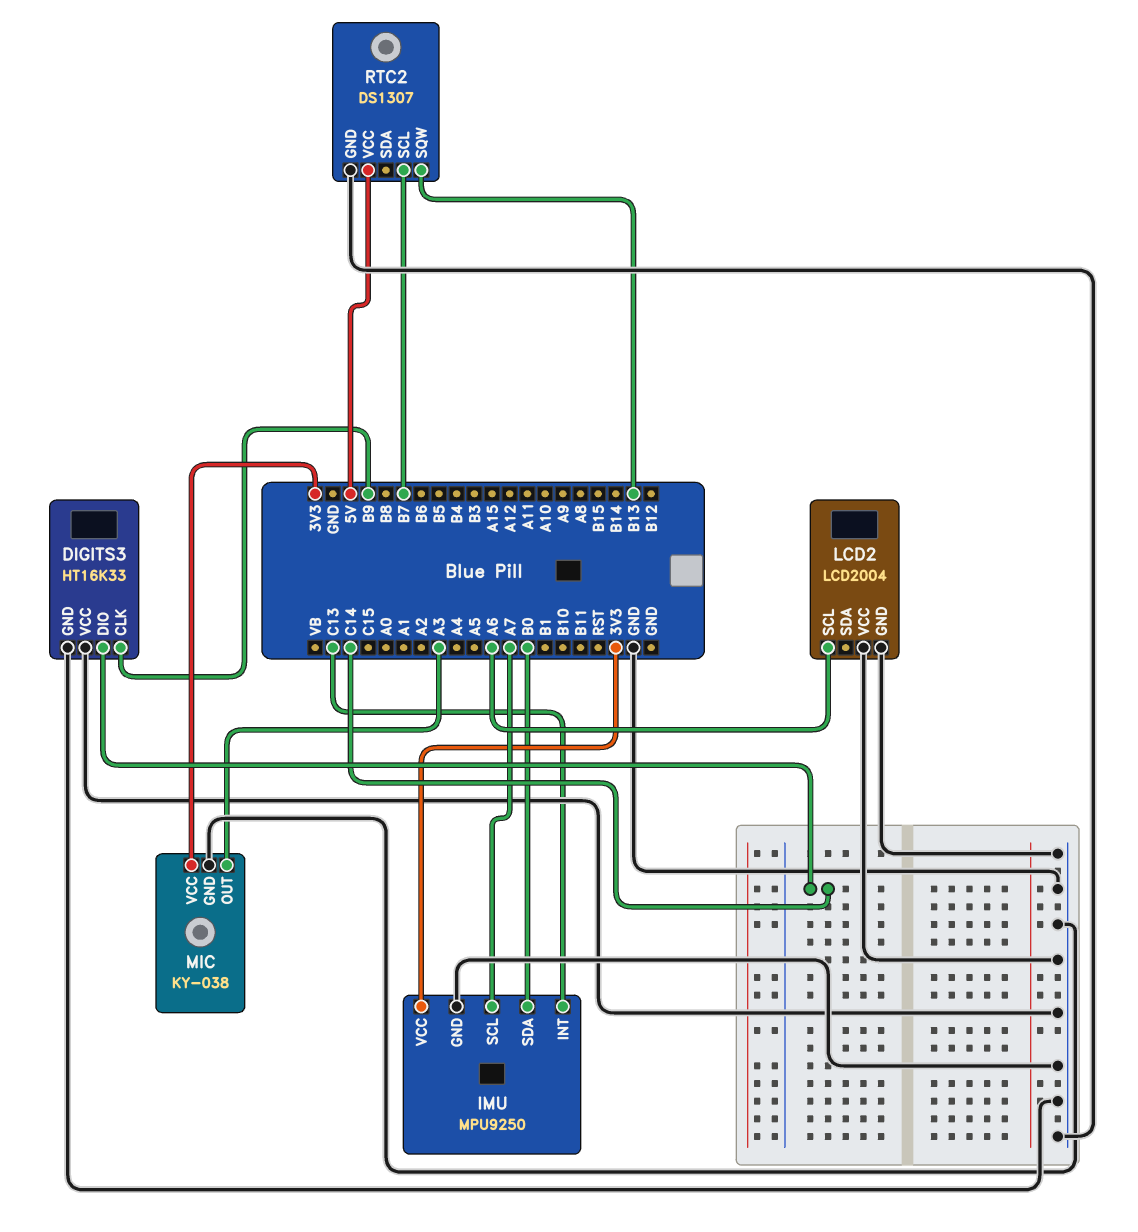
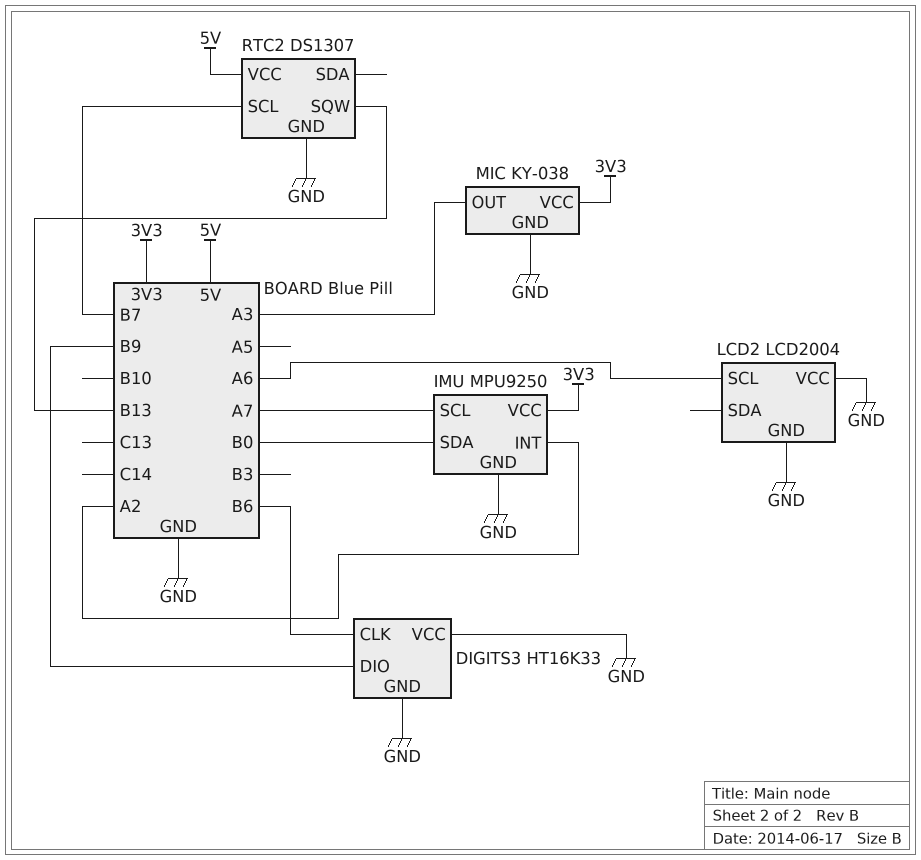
DIGITS3 pin CLK: B9 -> B6
DIGITS3 pin DIO: C14 -> B9
IMU pin INT: C13 -> A2

